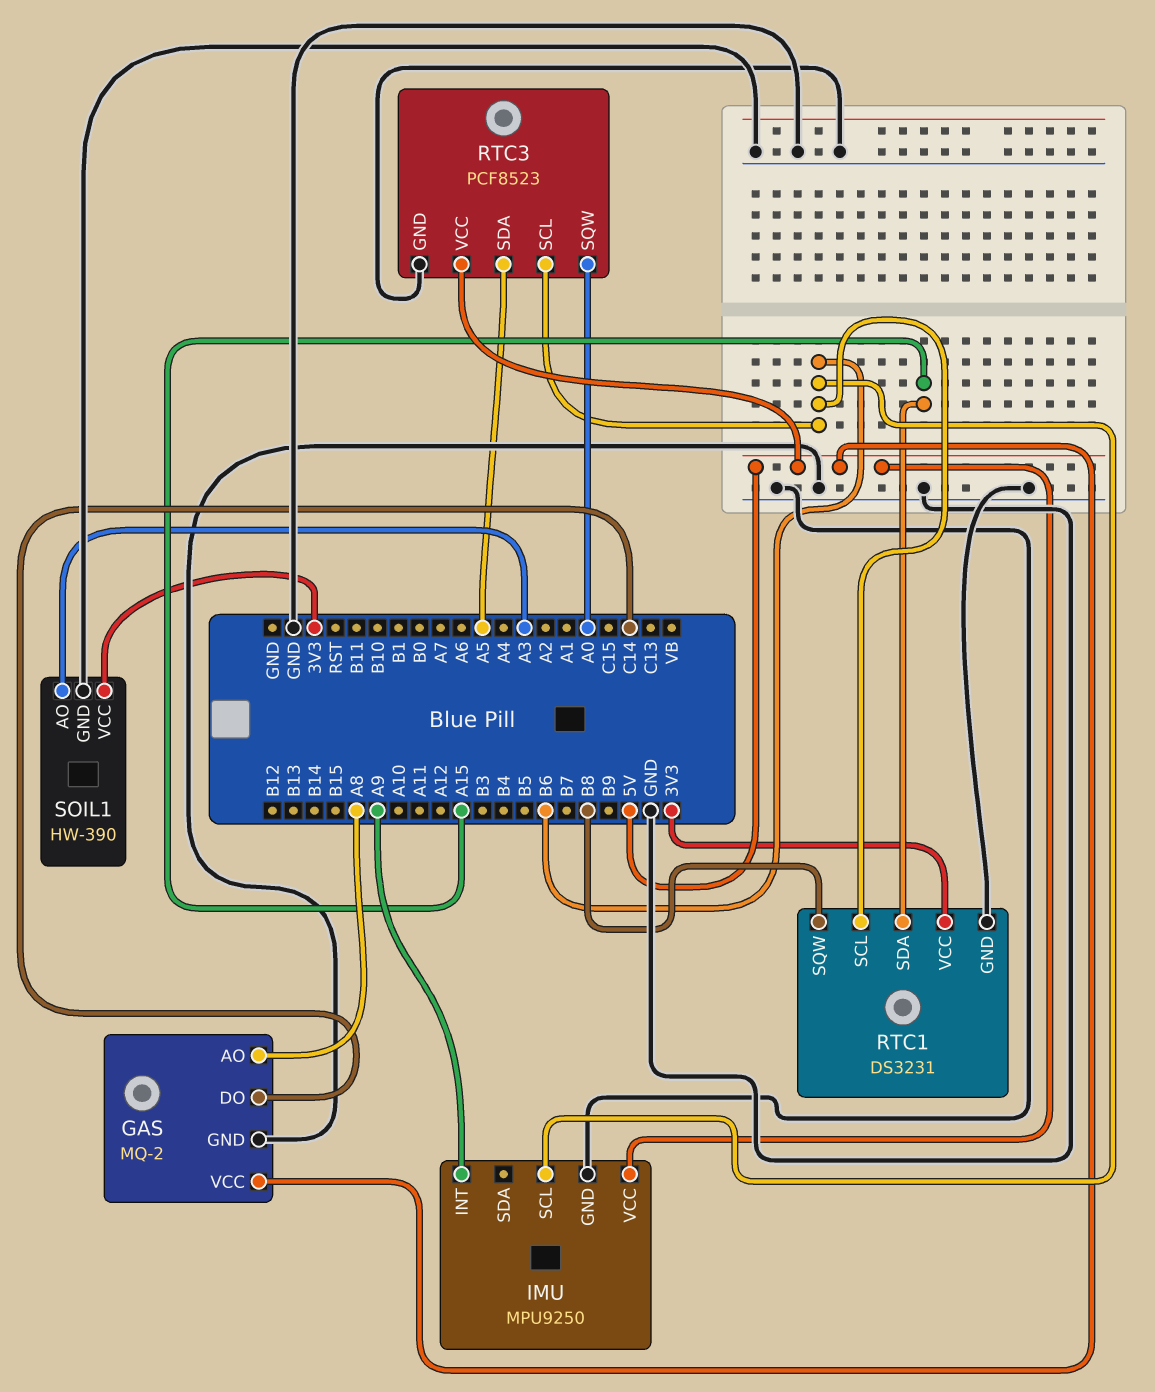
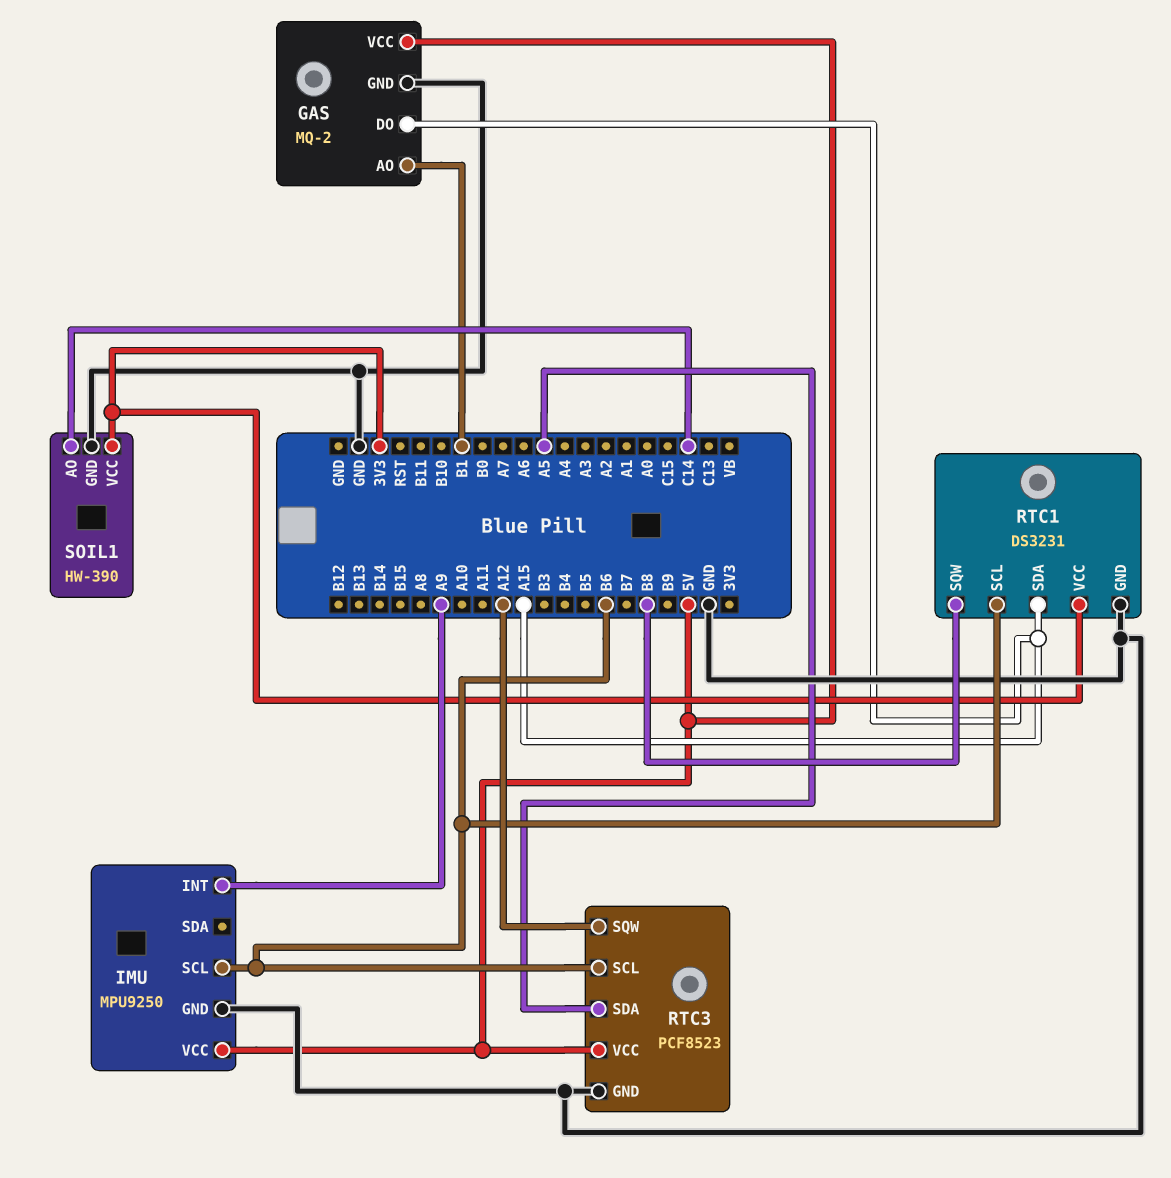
GAS pin AO: A8 -> B1
GAS pin DO: C14 -> A15
RTC3 pin SQW: A0 -> A12
SOIL1 pin AO: A3 -> C14

